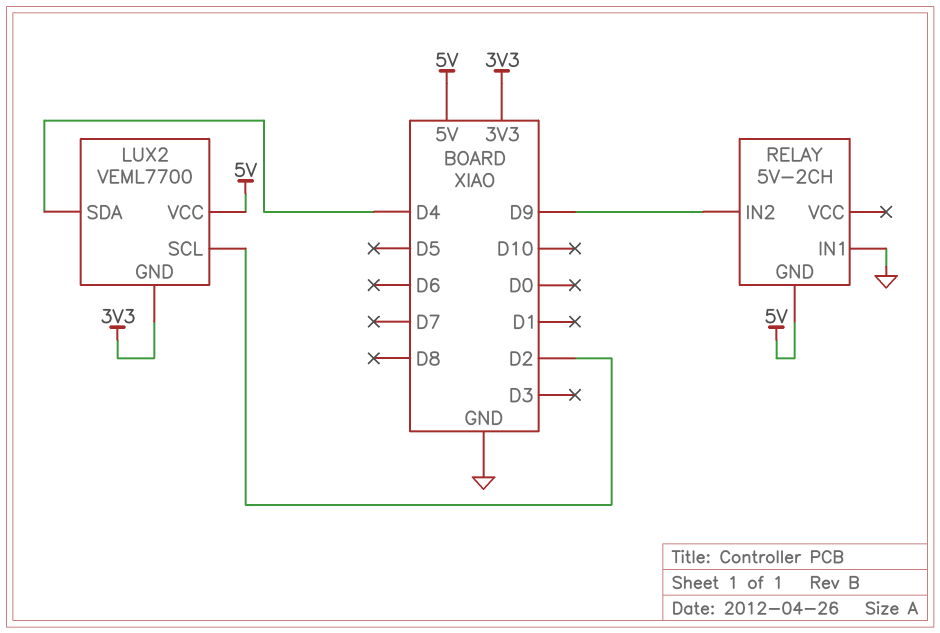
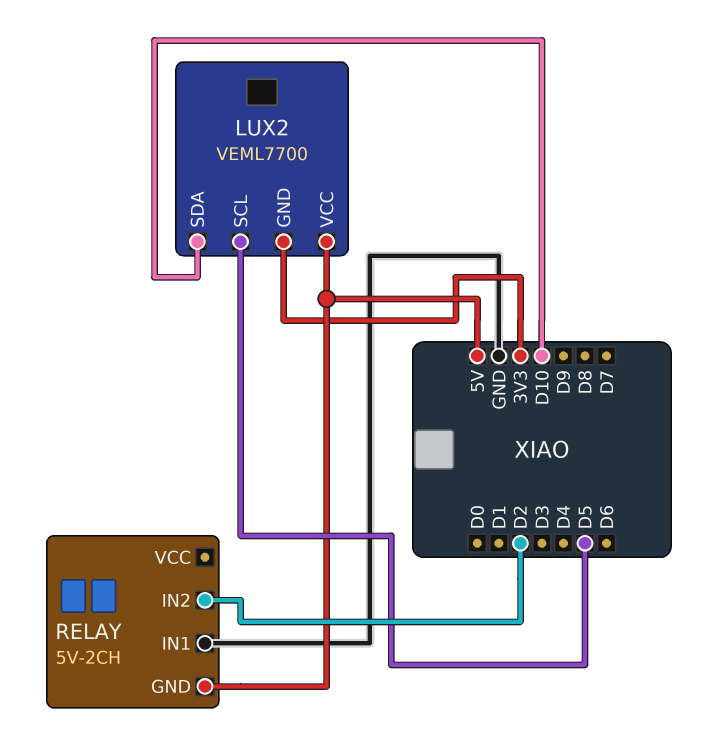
LUX2 pin SCL: D2 -> D5
LUX2 pin SDA: D4 -> D10
RELAY pin IN2: D9 -> D2

